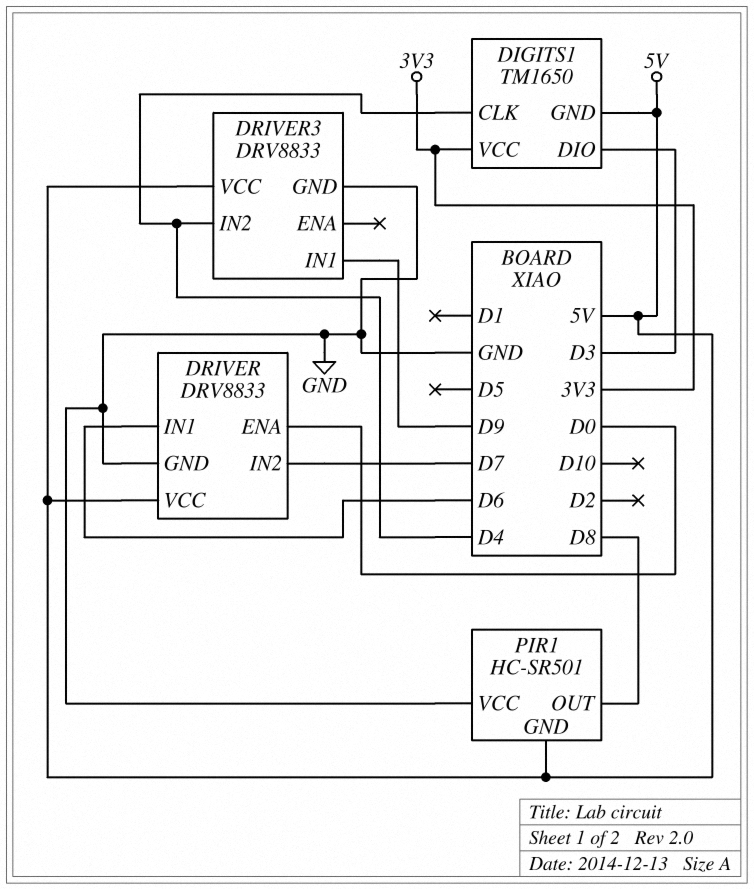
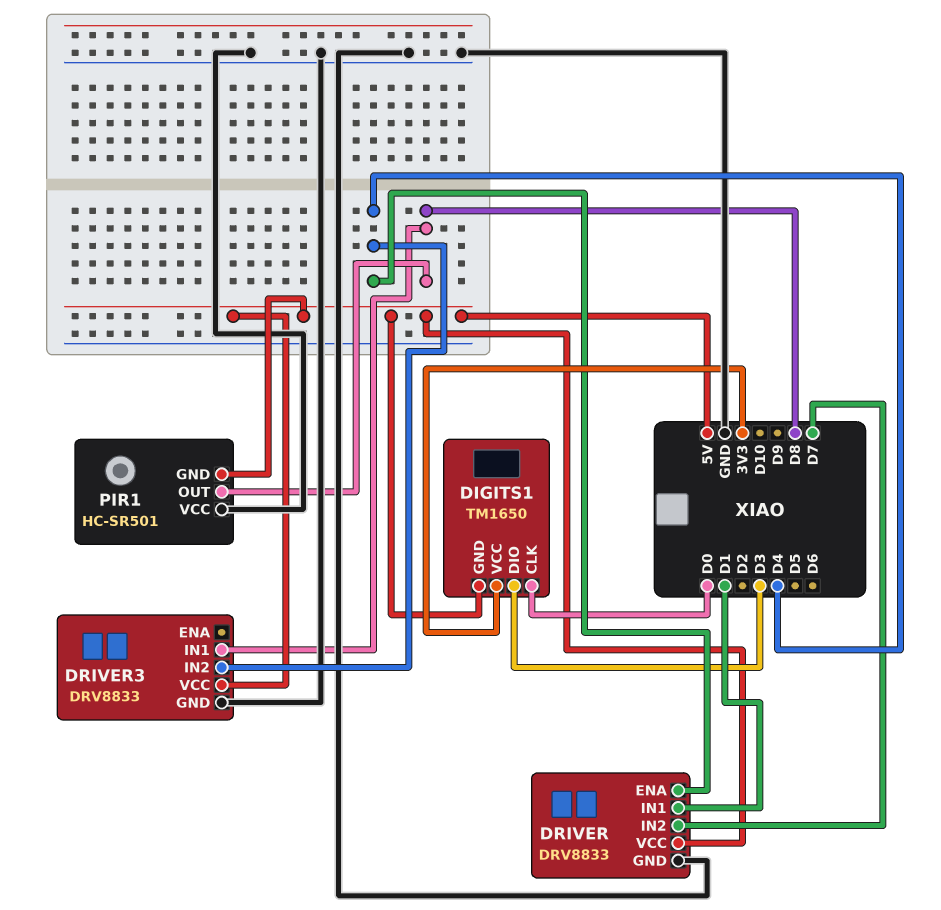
DIGITS1 pin CLK: D4 -> D0
DRIVER pin ENA: D0 -> D4
DRIVER pin IN1: D6 -> D1
DRIVER3 pin IN1: D9 -> D8

